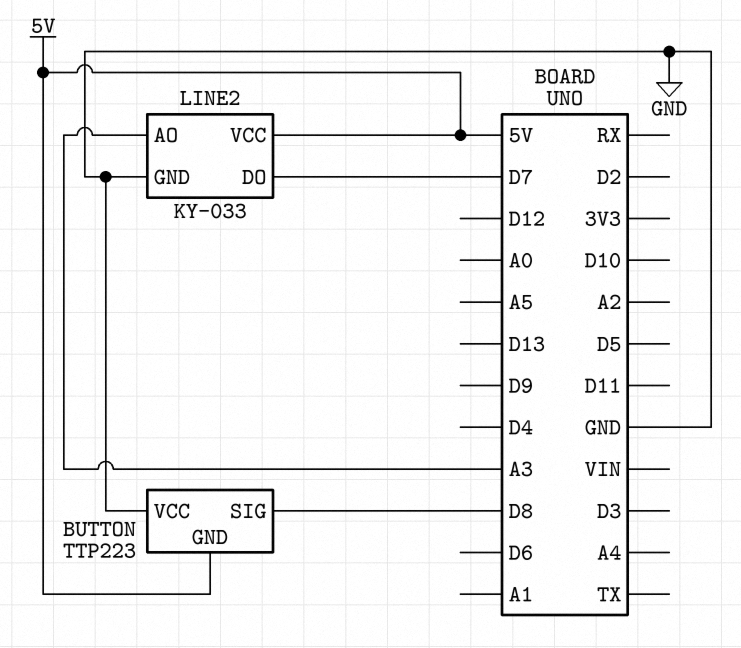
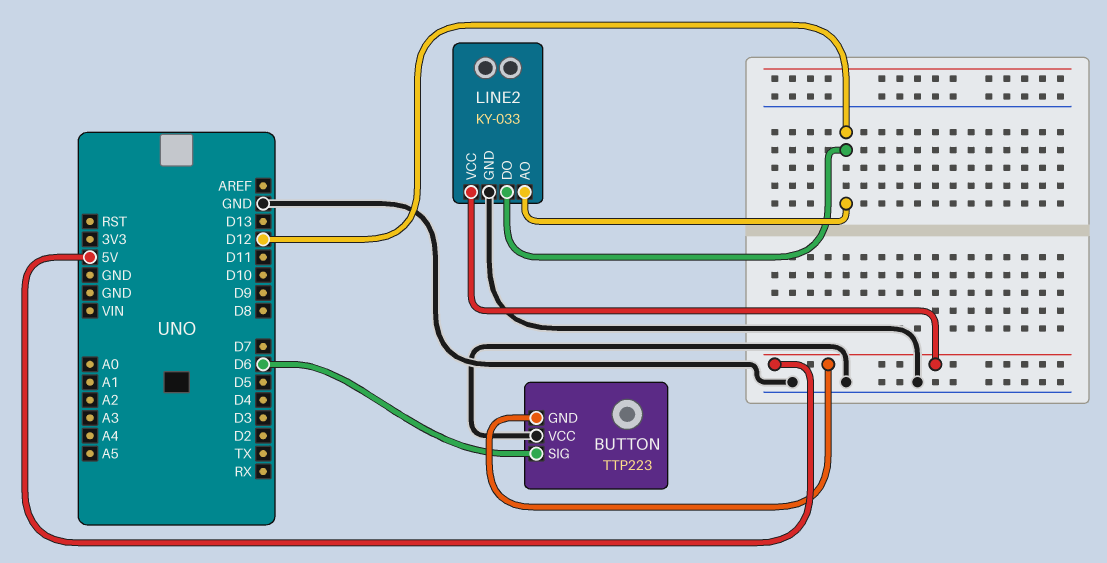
BUTTON pin SIG: D8 -> D6
LINE2 pin AO: A3 -> D12
LINE2 pin DO: D7 -> D12

